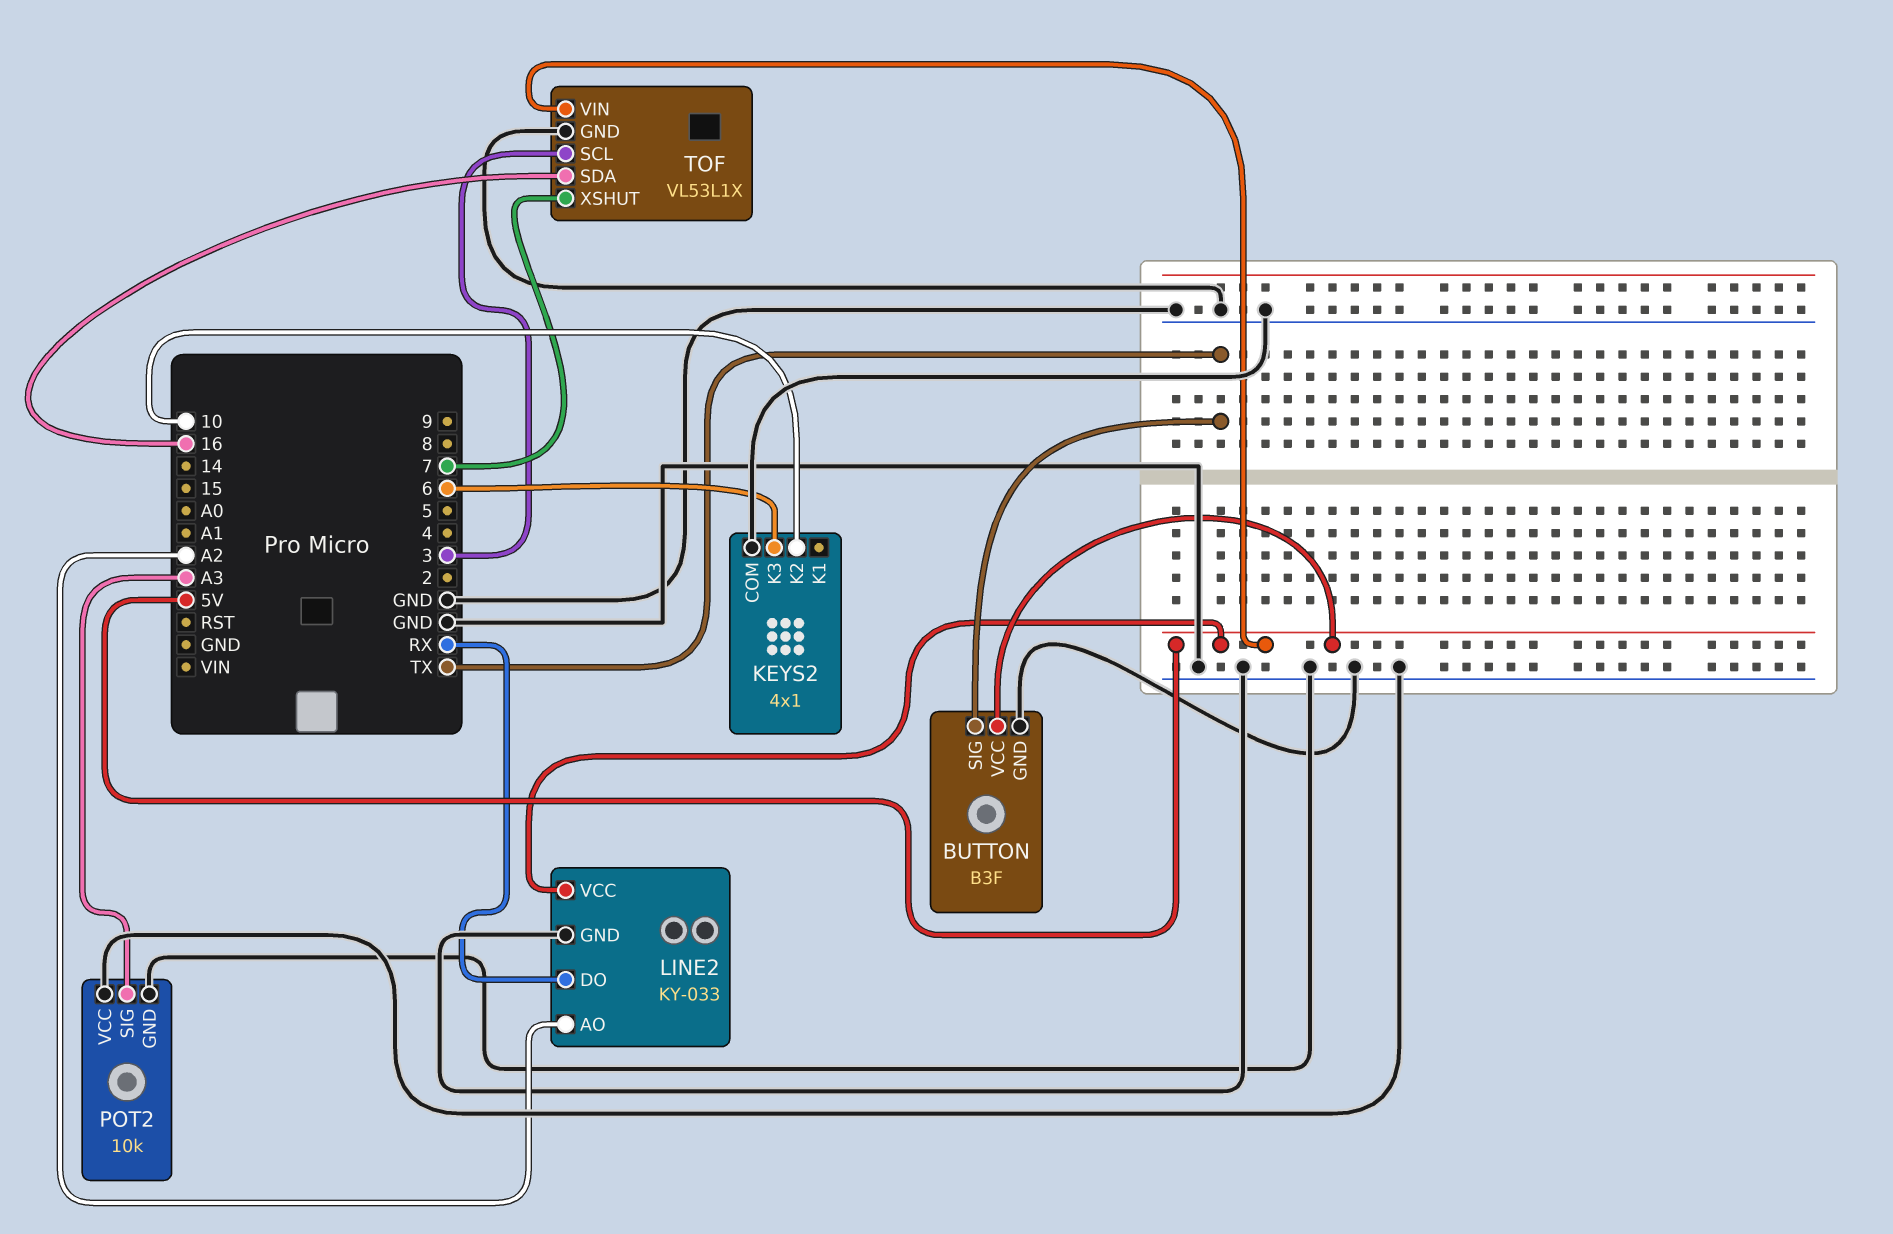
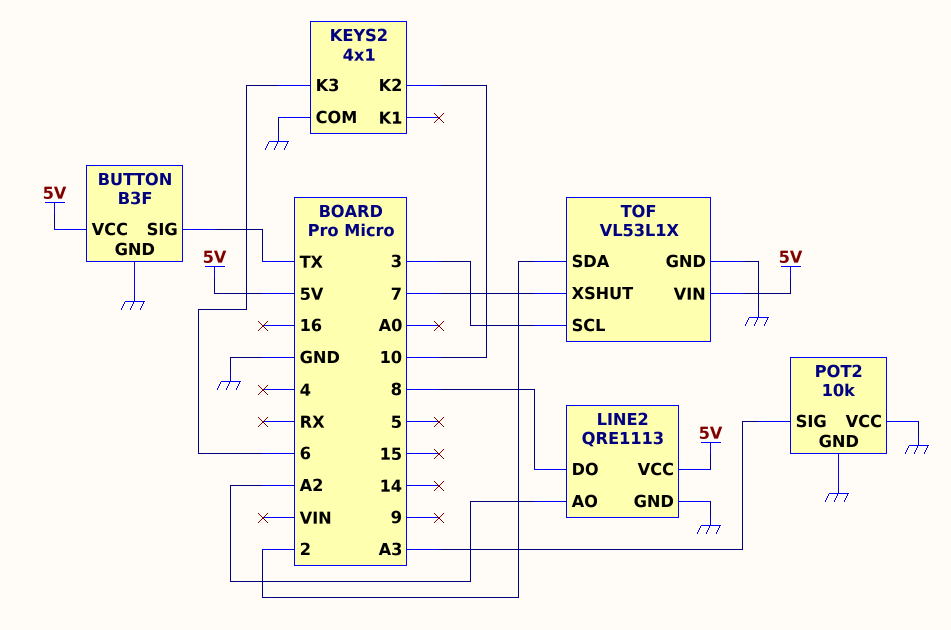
LINE2: KY-033 -> QRE1113
LINE2 pin DO: RX -> 8
TOF pin SDA: 16 -> 2

